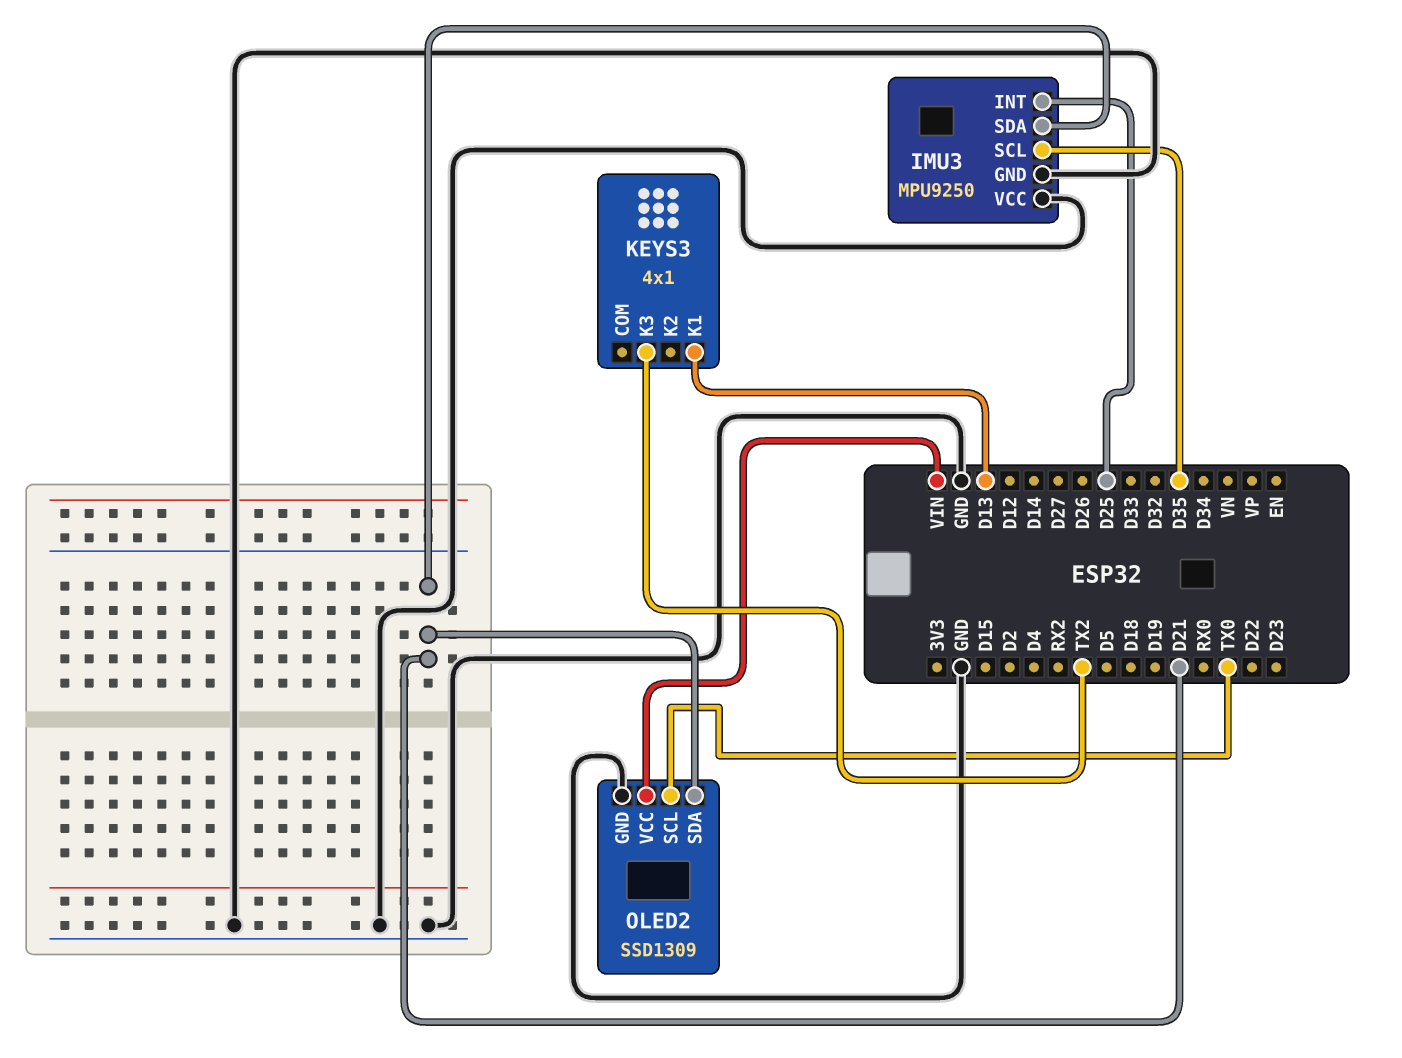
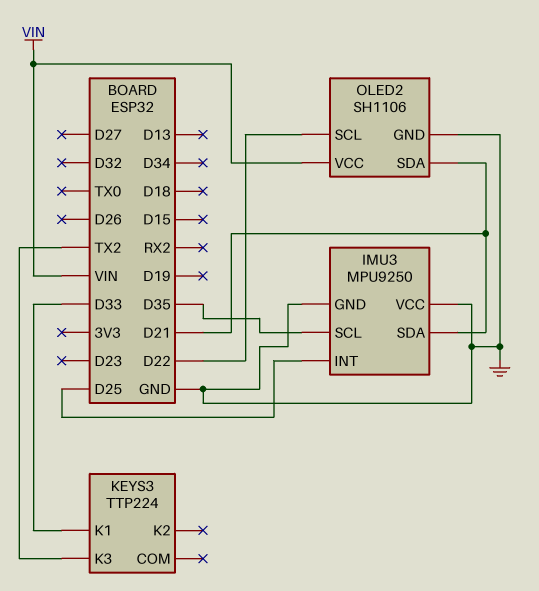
KEYS3: 4x1 -> TTP224
KEYS3 pin K1: D13 -> D33
OLED2: SSD1309 -> SH1106
OLED2 pin SCL: TX0 -> D22

